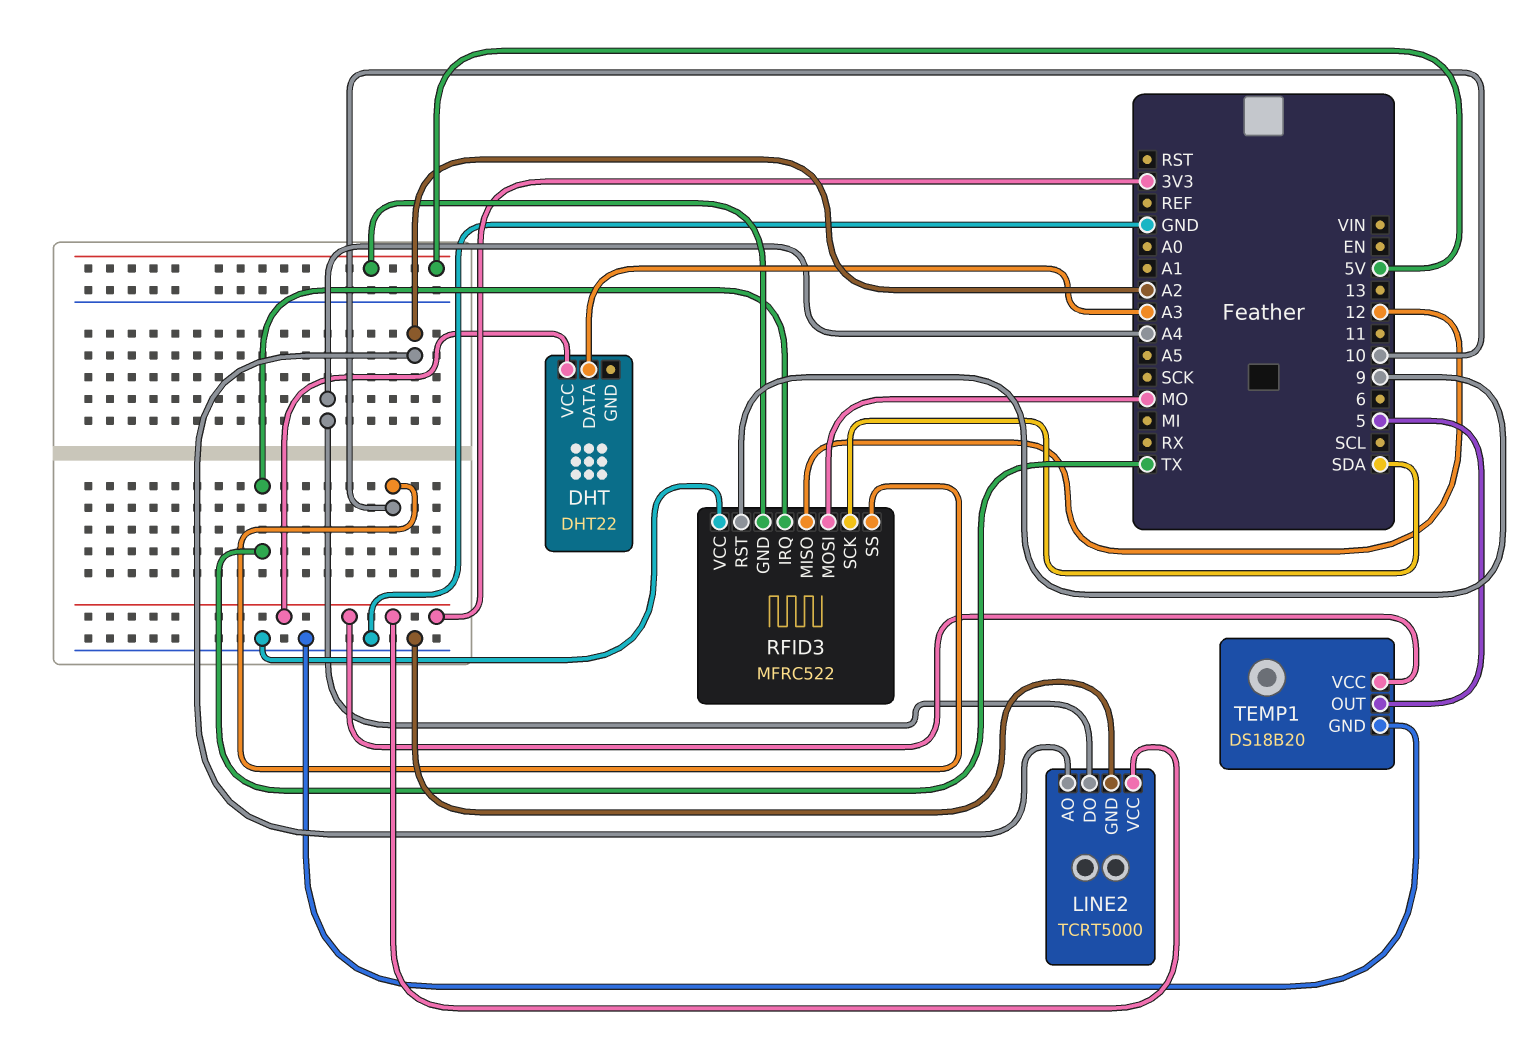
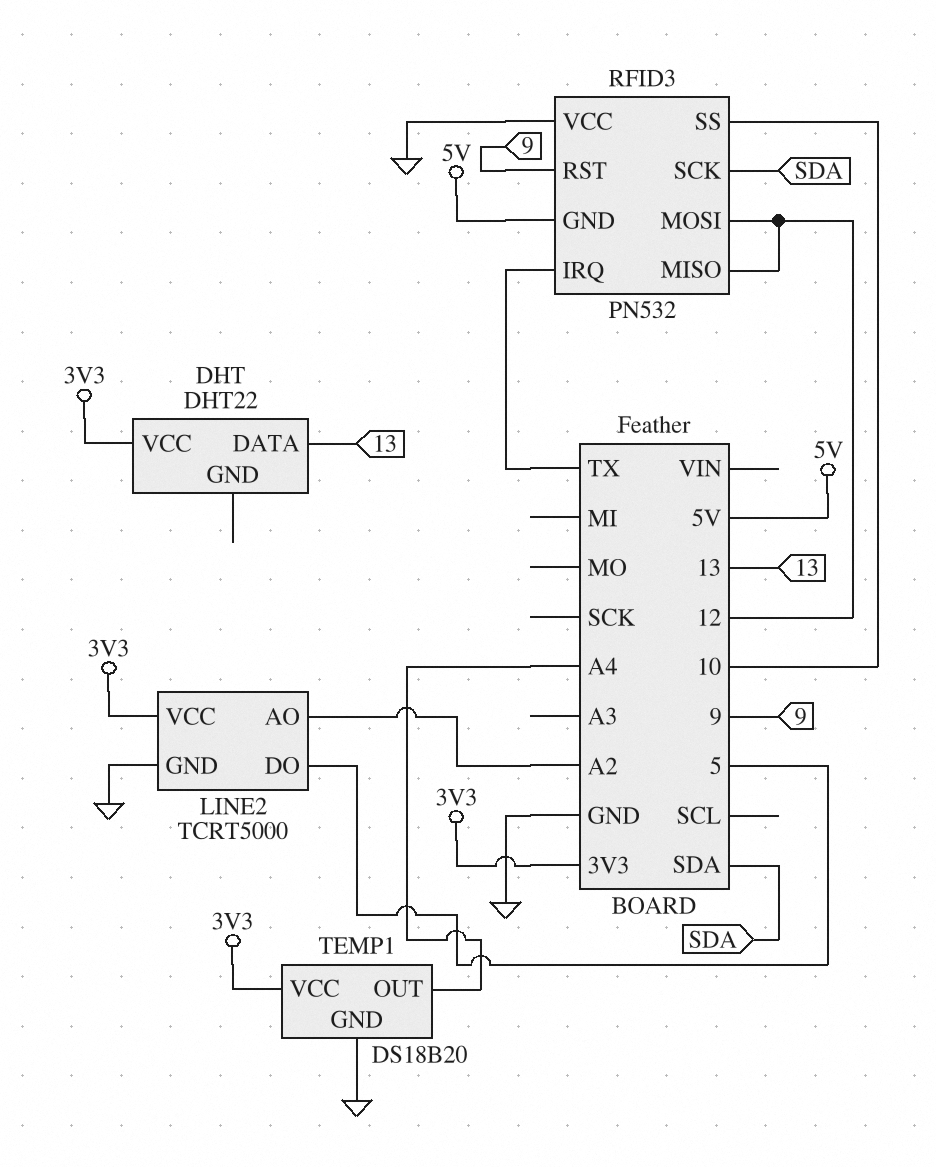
DHT pin DATA: A3 -> 13
LINE2 pin DO: A4 -> 5
RFID3: MFRC522 -> PN532
RFID3 pin MOSI: MO -> 12
TEMP1 pin OUT: 5 -> A4

